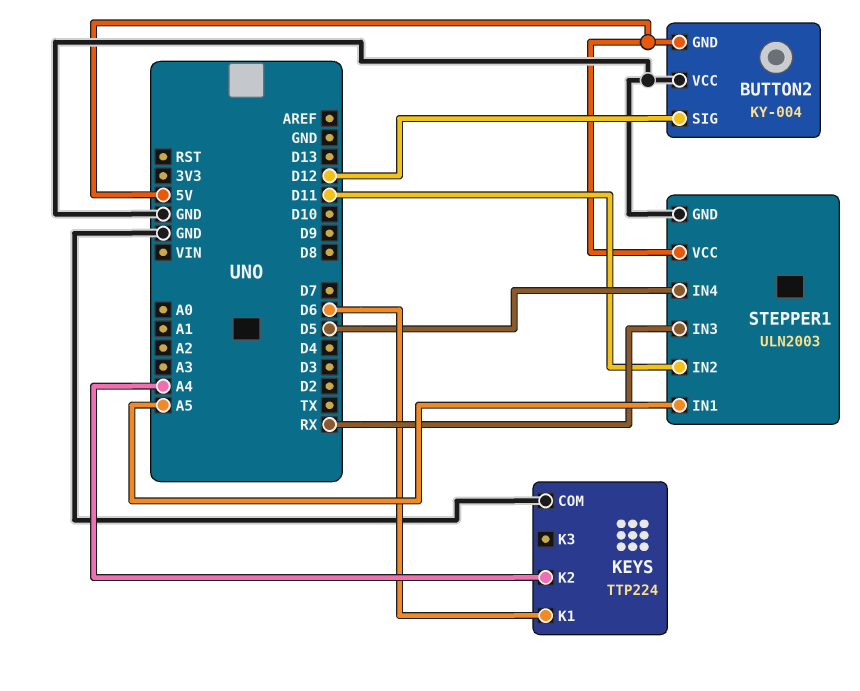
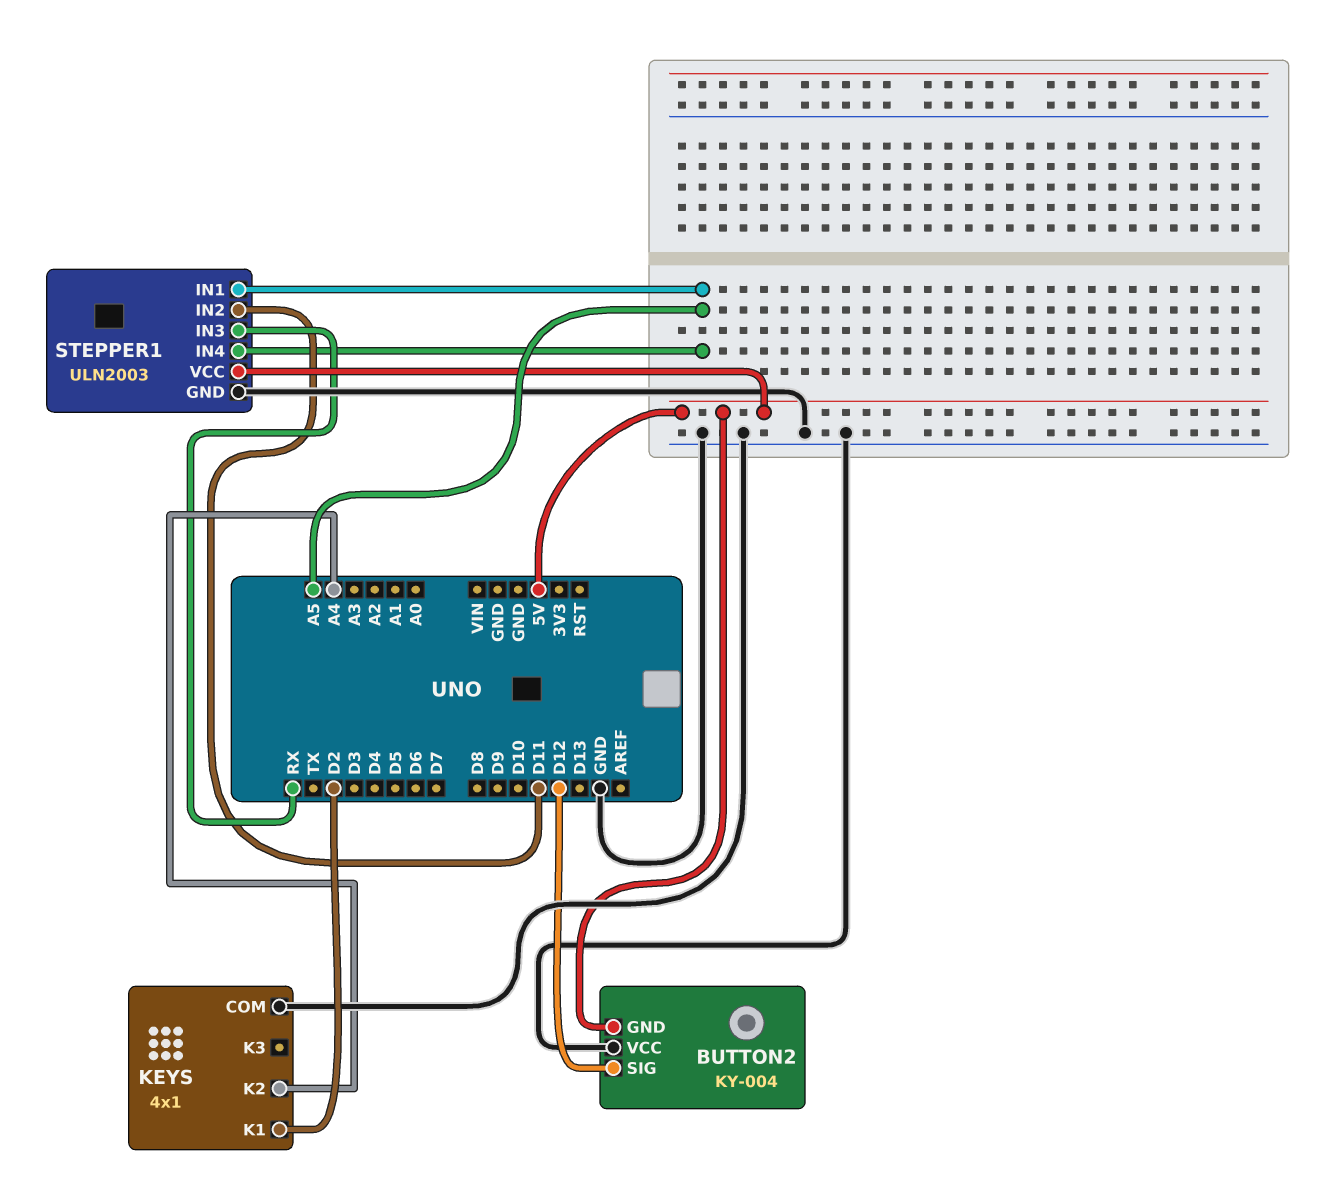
KEYS: TTP224 -> 4x1
KEYS pin K1: D6 -> D2
STEPPER1 pin IN4: D5 -> A5

